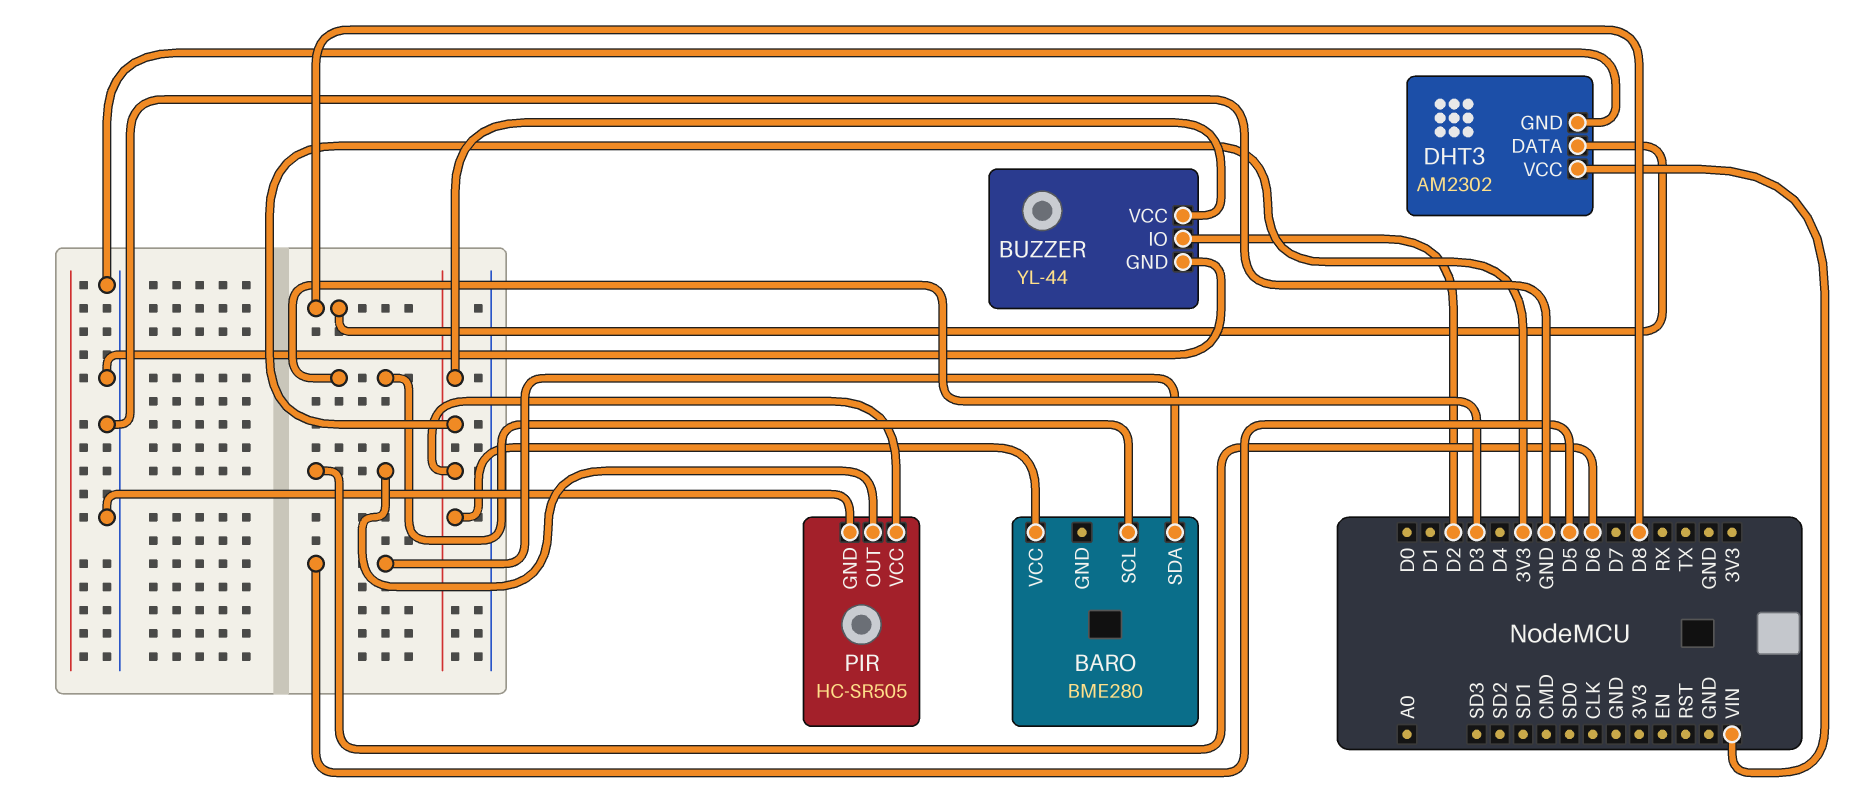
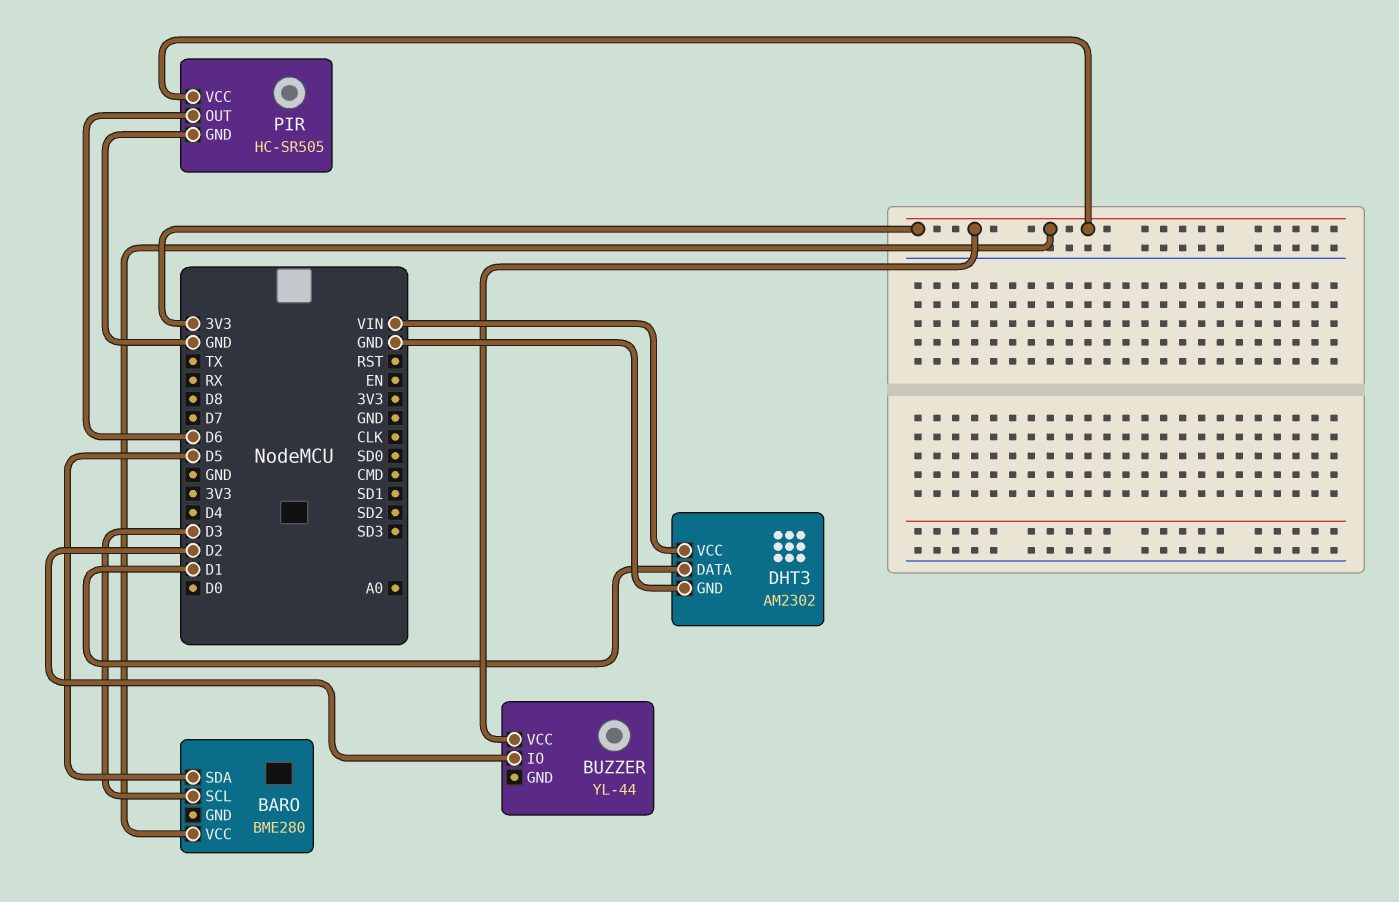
BUZZER pin GND: GND -> none
DHT3 pin DATA: D8 -> D1

